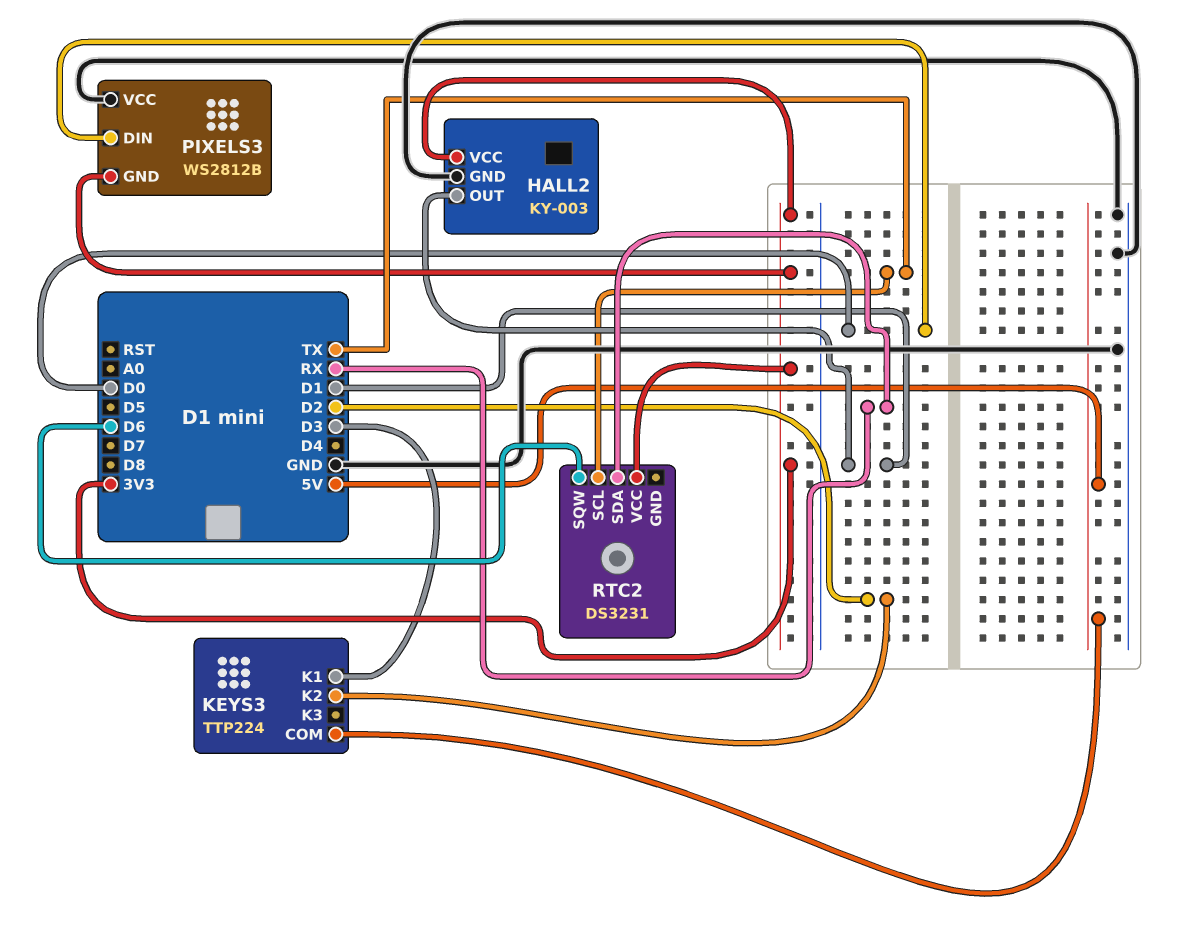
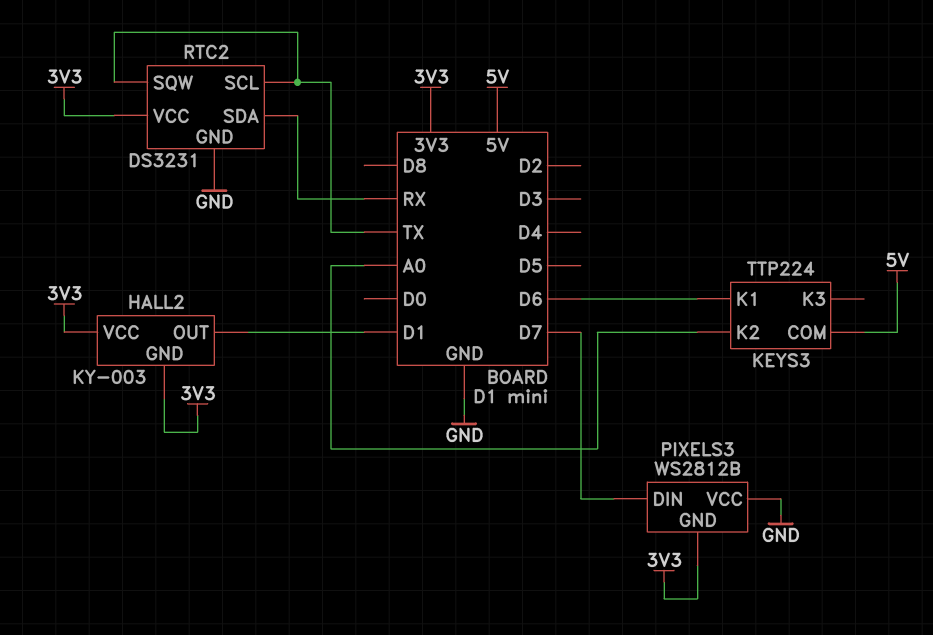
HALL2 pin GND: GND -> 3V3
KEYS3 pin K1: D3 -> D6
KEYS3 pin K2: D2 -> A0
PIXELS3 pin DIN: D0 -> D7
RTC2 pin GND: none -> GND
RTC2 pin SQW: D6 -> TX

